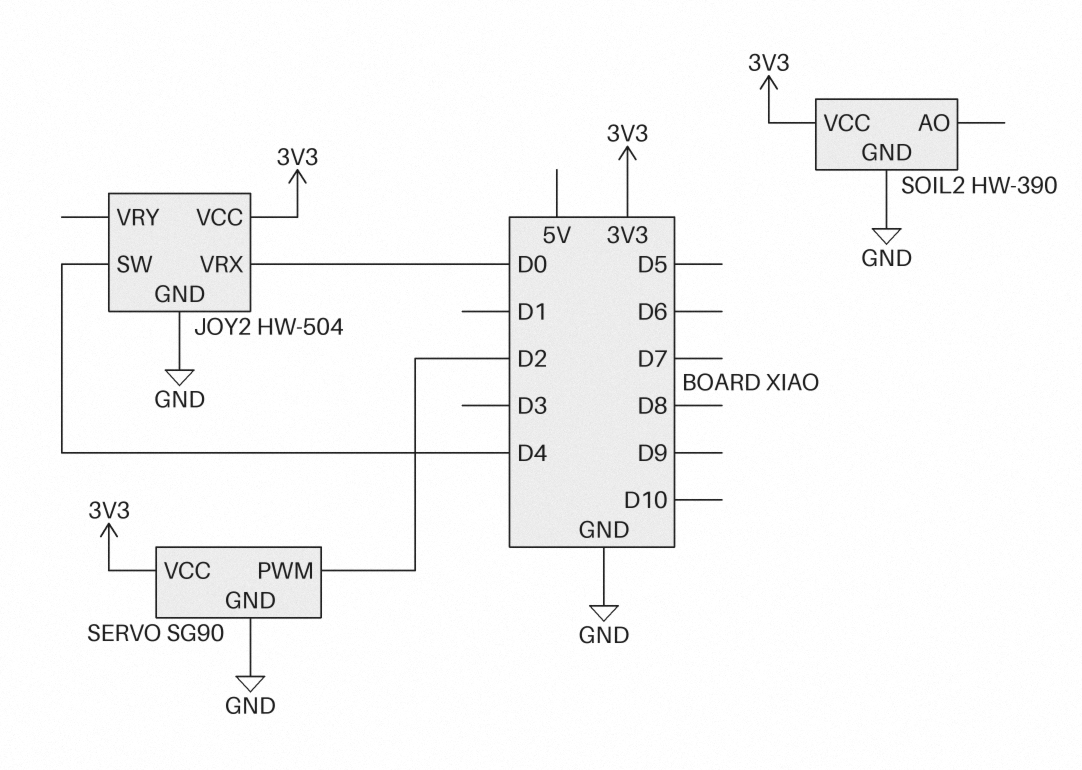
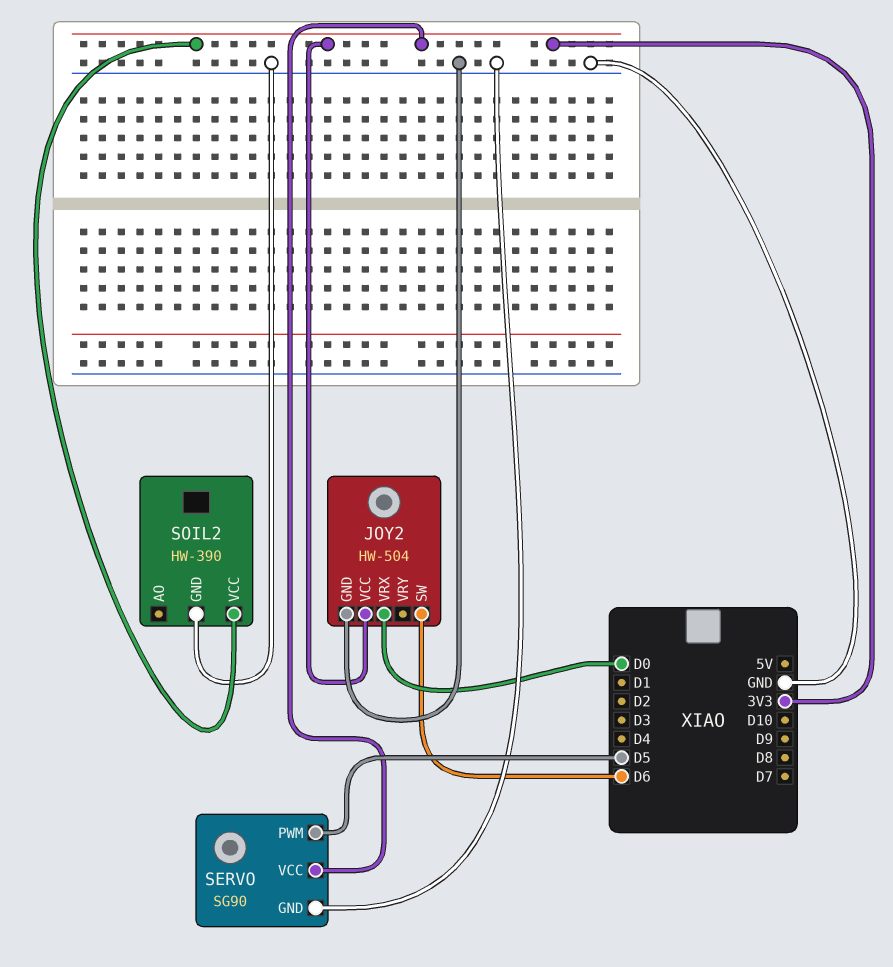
JOY2 pin SW: D4 -> D6
SERVO pin PWM: D2 -> D5

